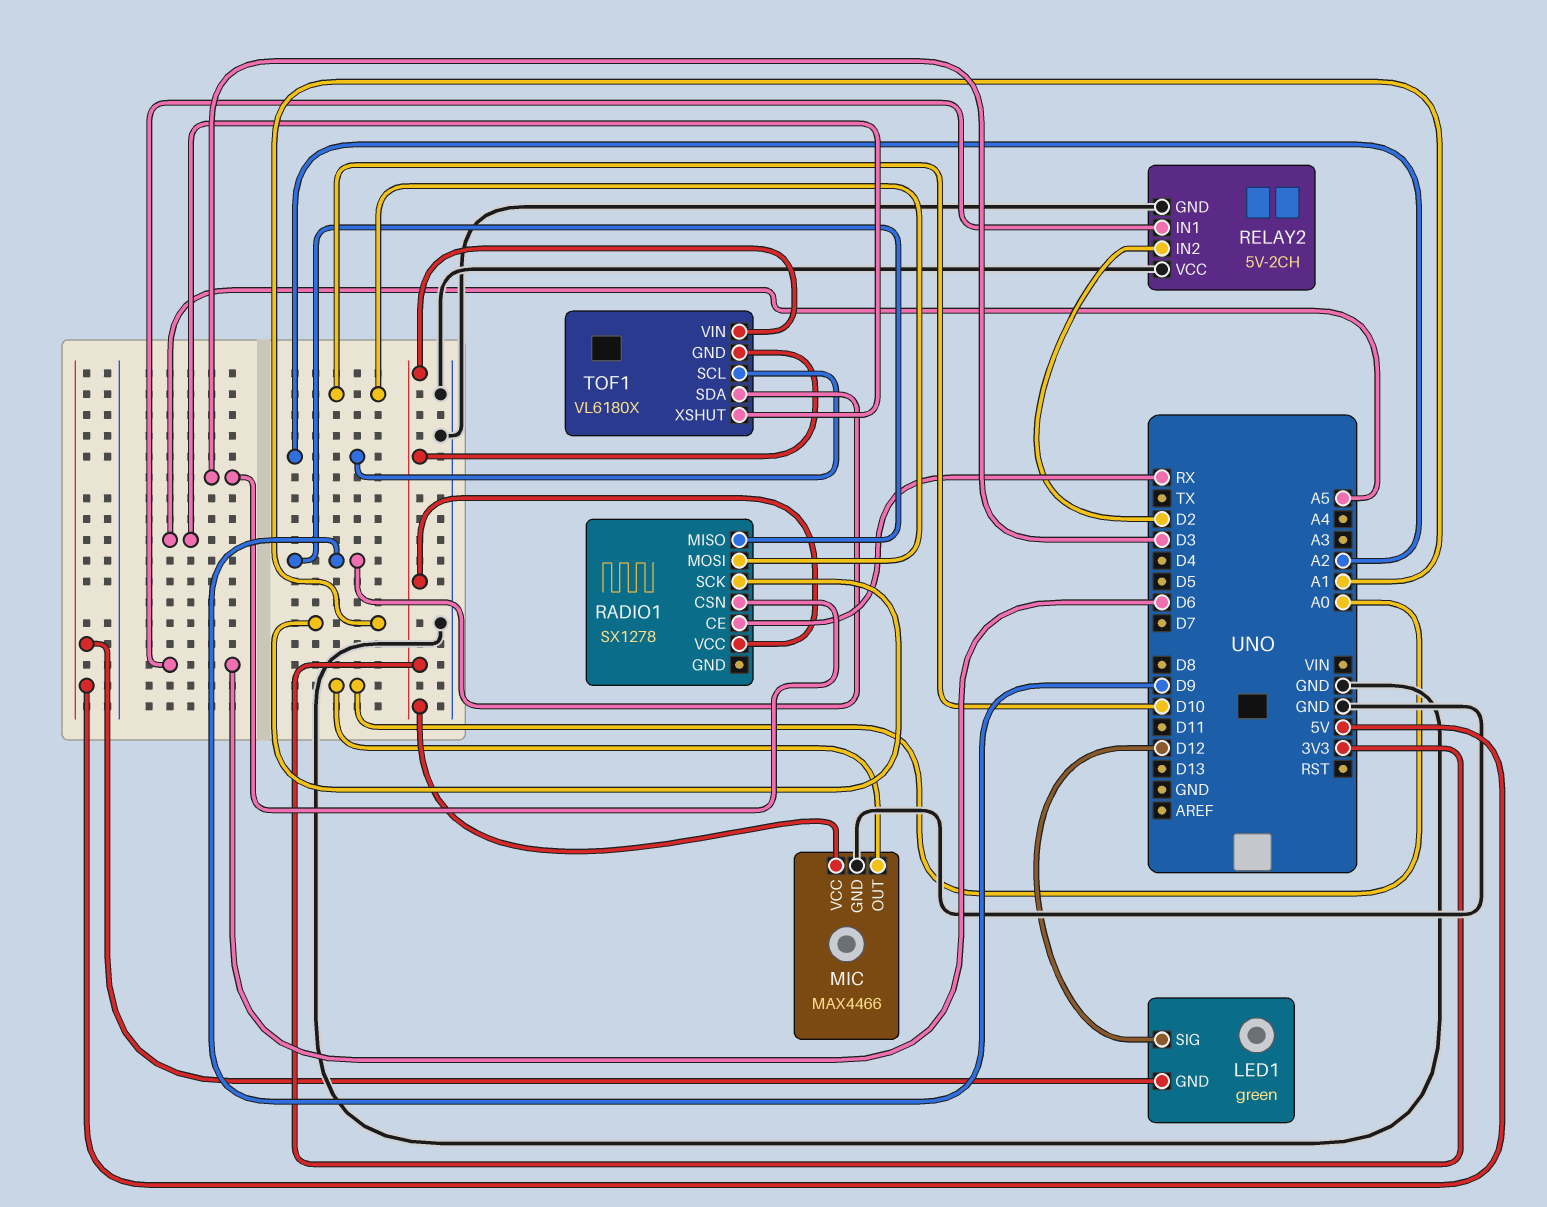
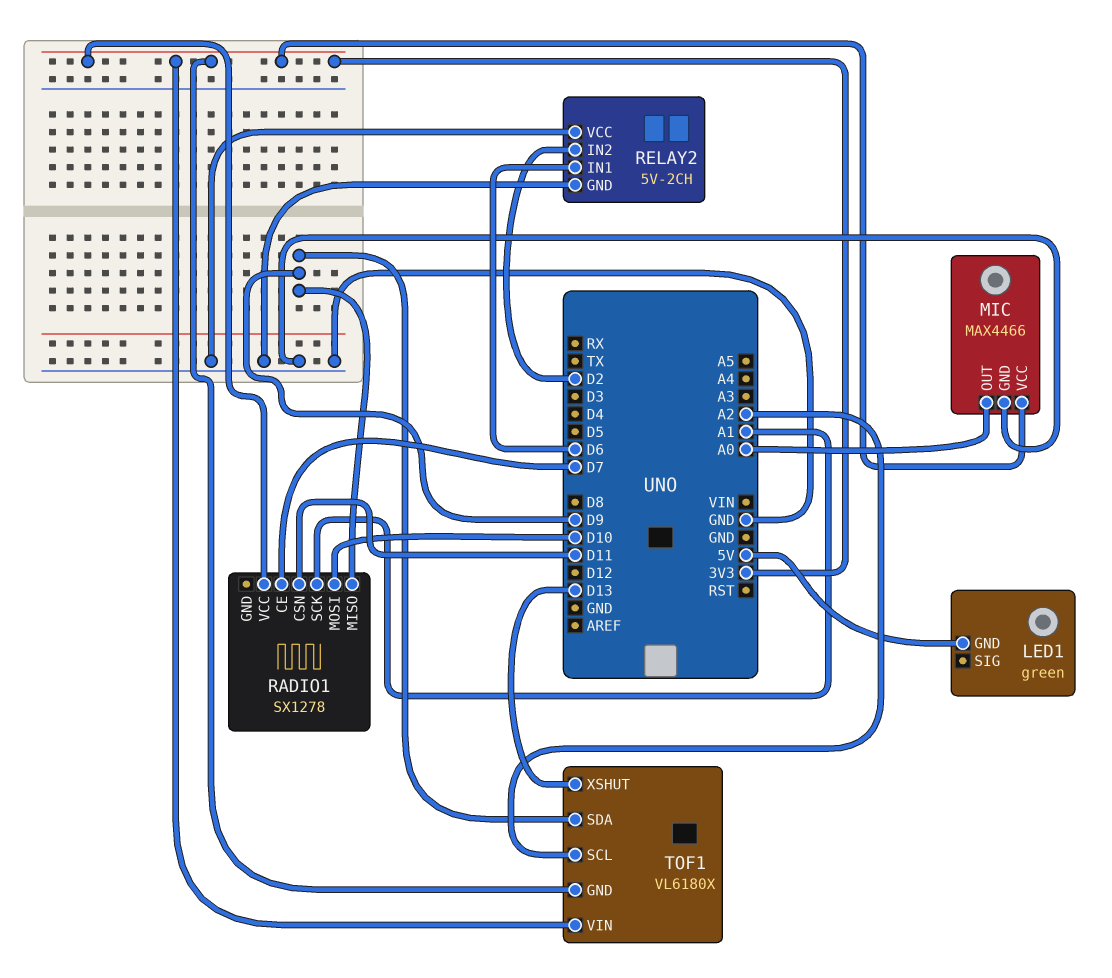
LED1 pin SIG: D12 -> none
RADIO1 pin CE: RX -> D7
RADIO1 pin CSN: D3 -> D11
TOF1 pin XSHUT: A5 -> D13

